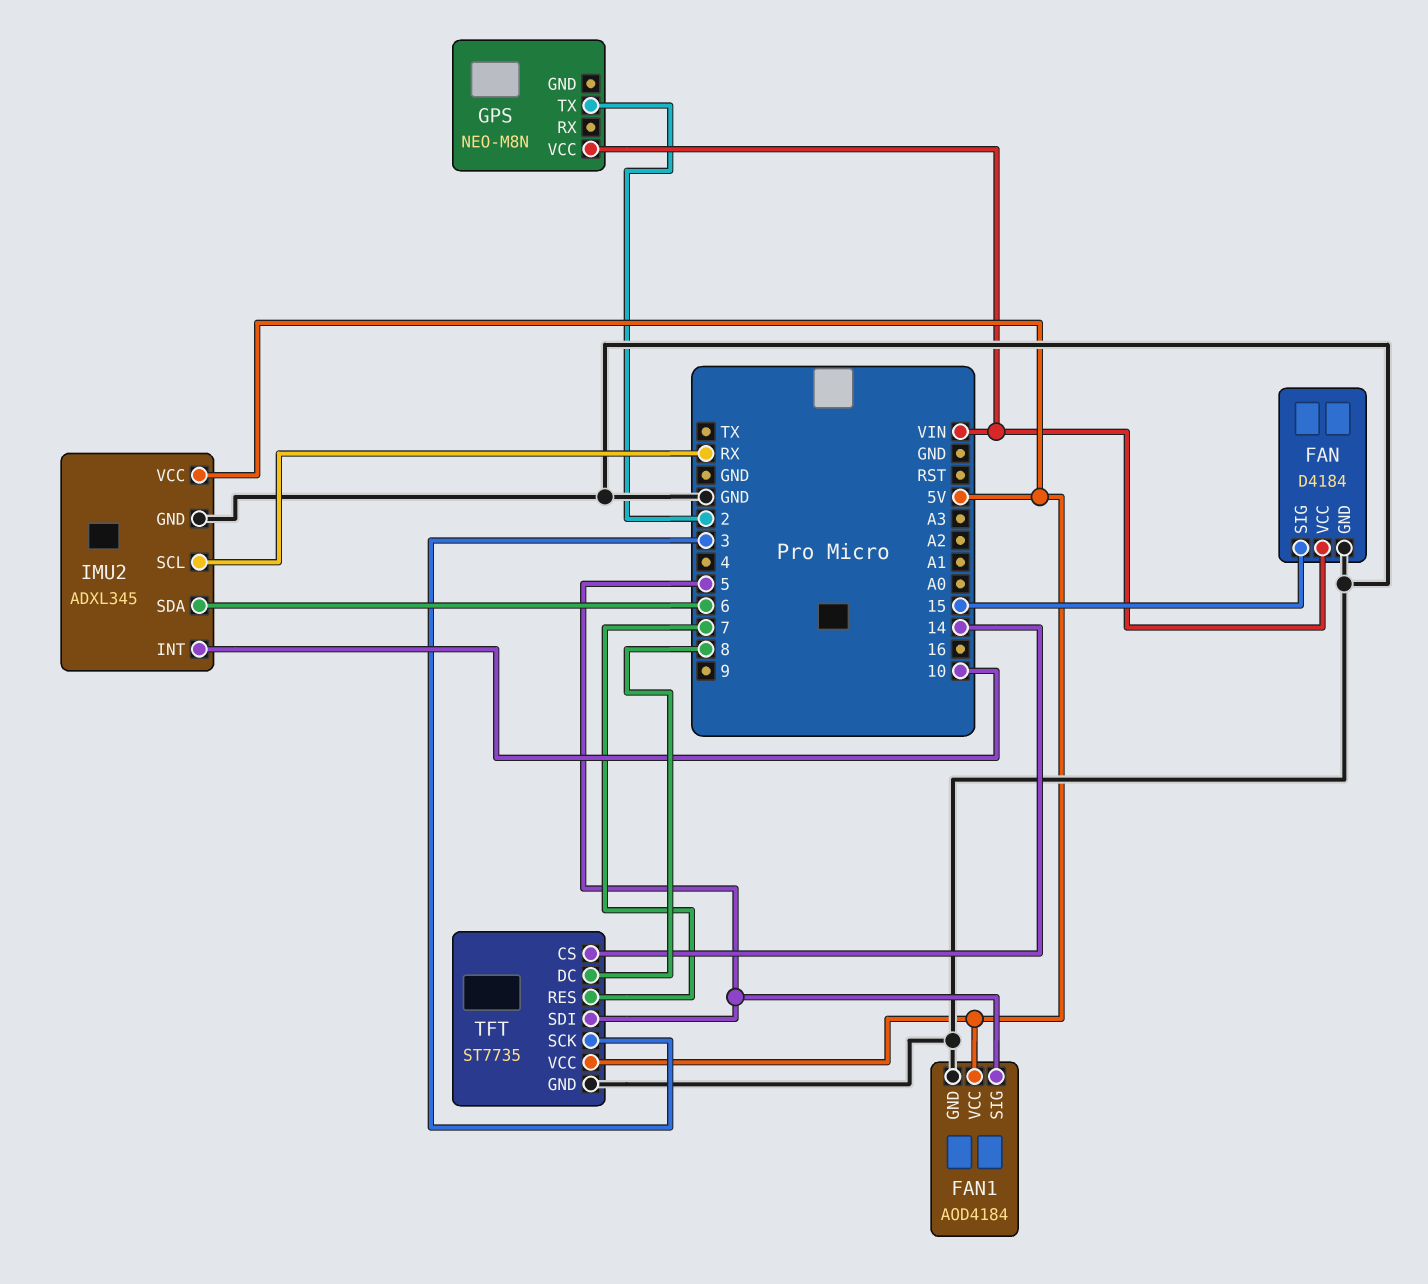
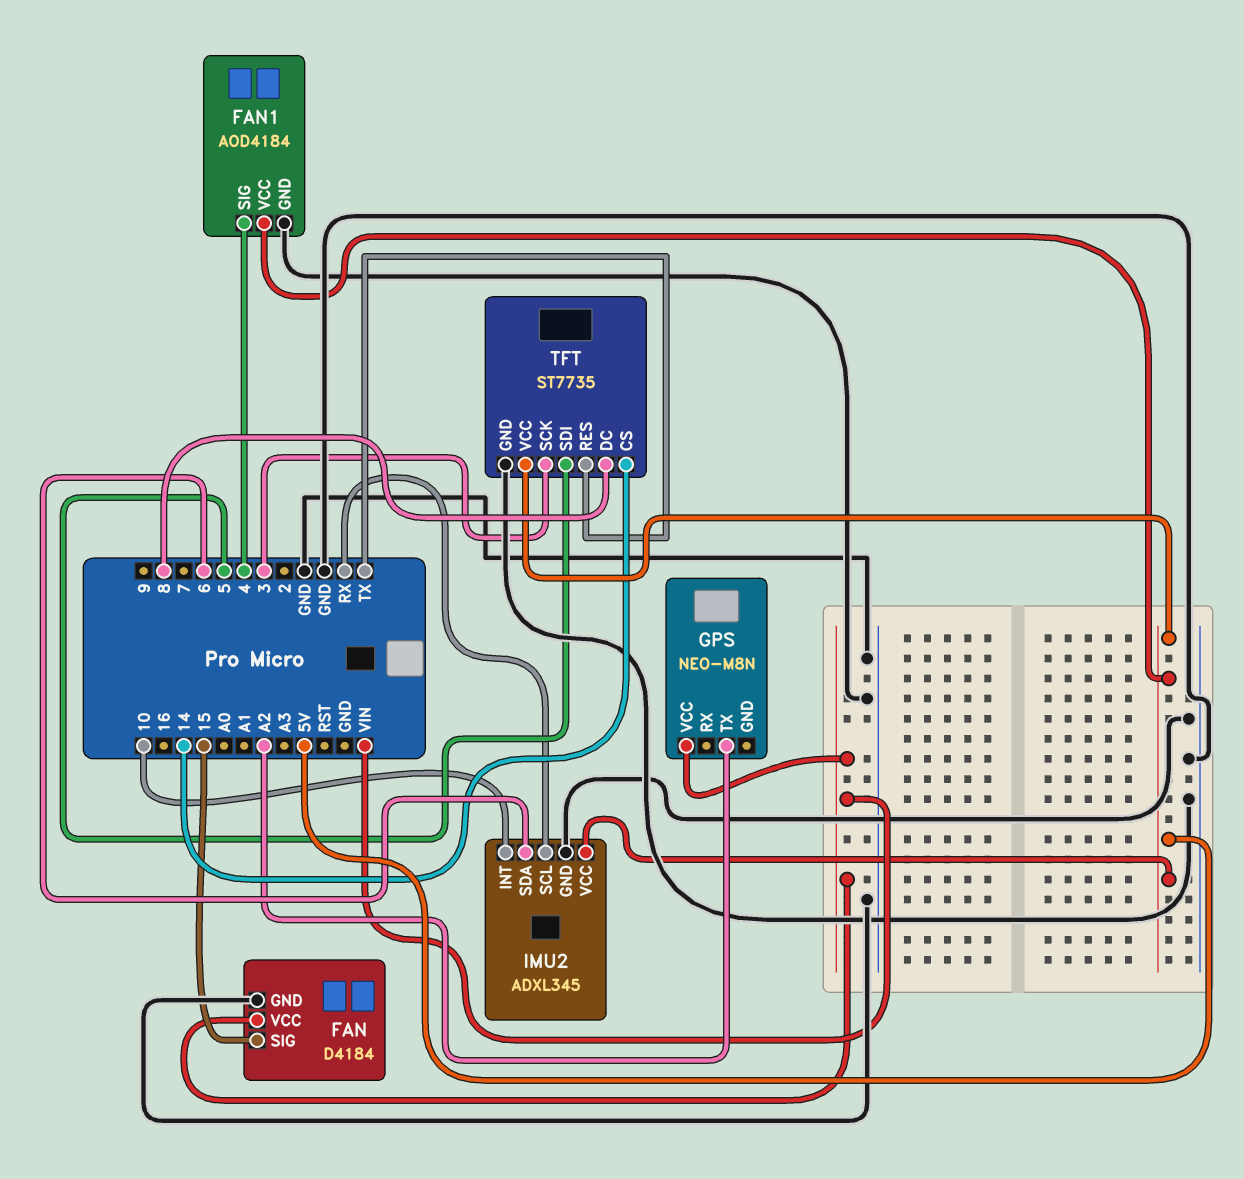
FAN1 pin SIG: 5 -> 4
GPS pin TX: 2 -> A2
TFT pin RES: 7 -> TX

